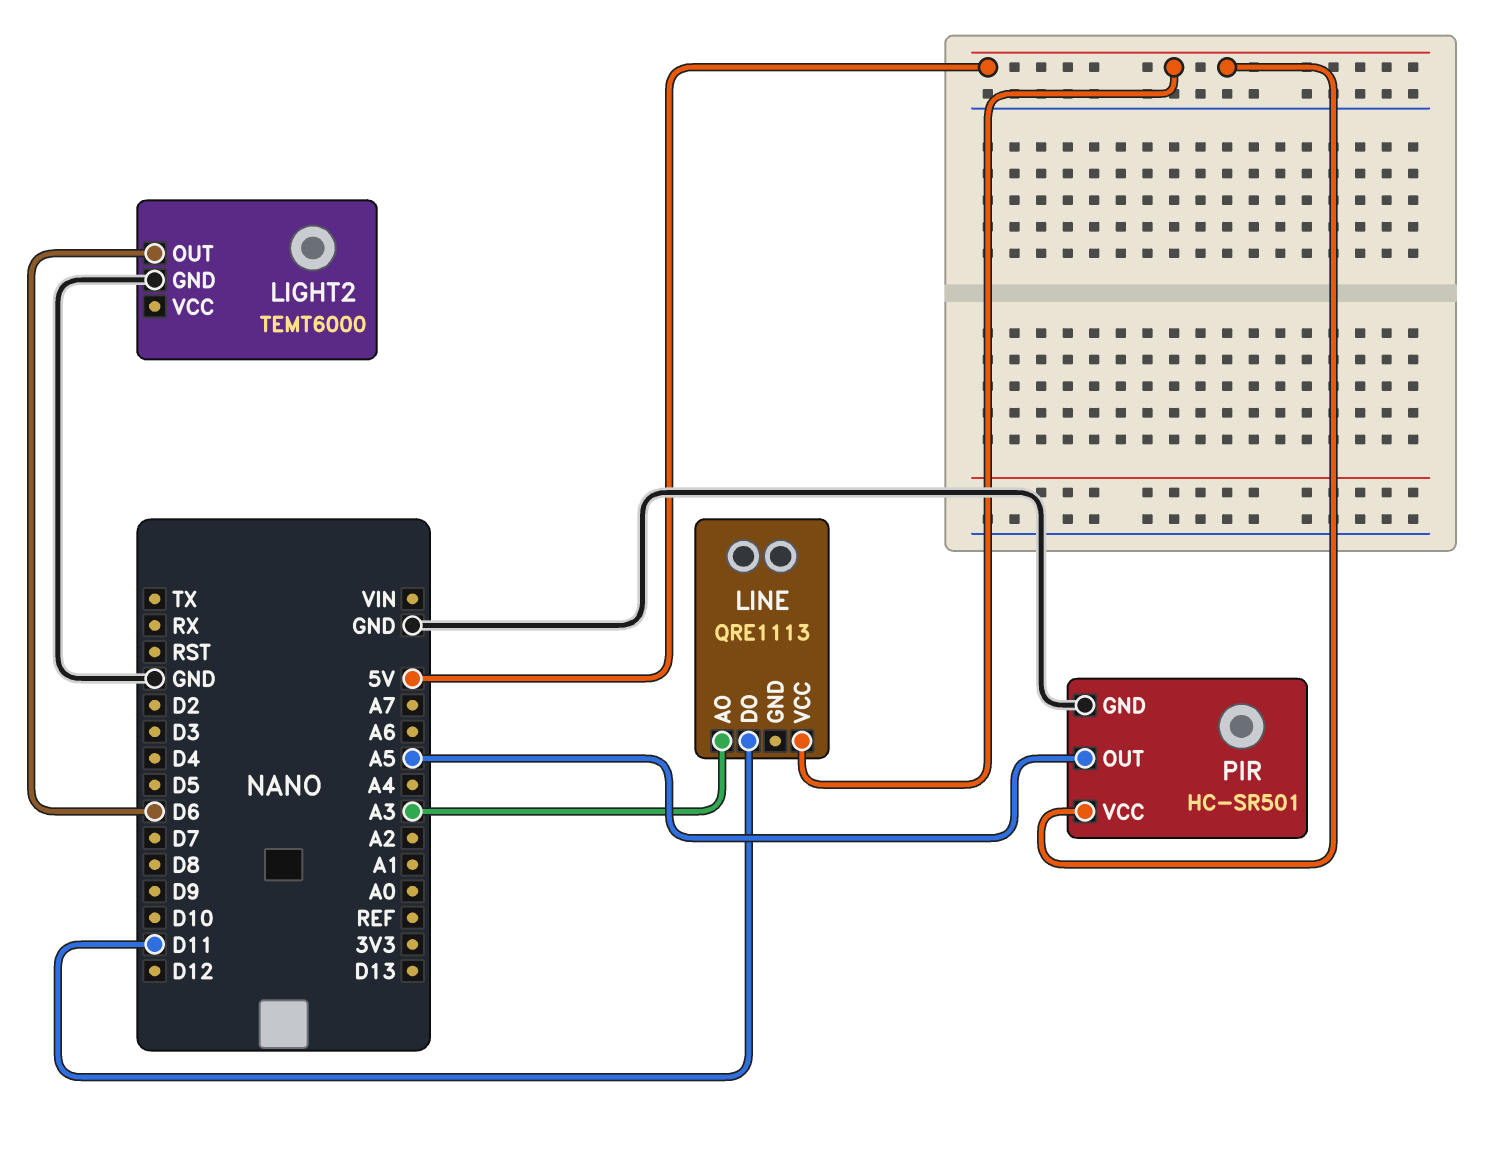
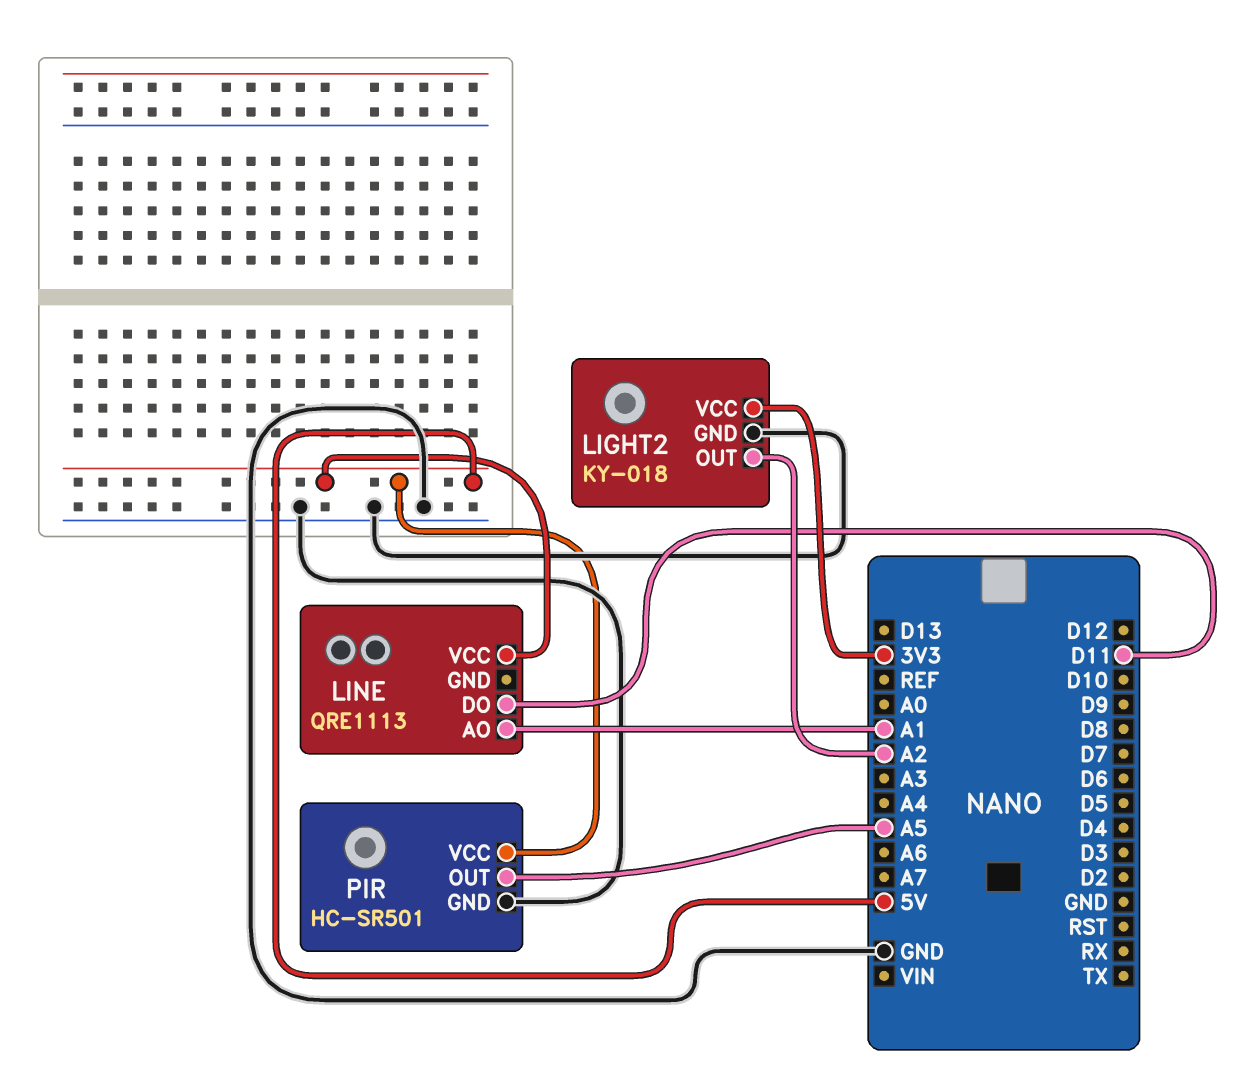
LIGHT2: TEMT6000 -> KY-018
LIGHT2 pin OUT: D6 -> A2
LIGHT2 pin VCC: none -> 3V3
LINE pin AO: A3 -> A1

